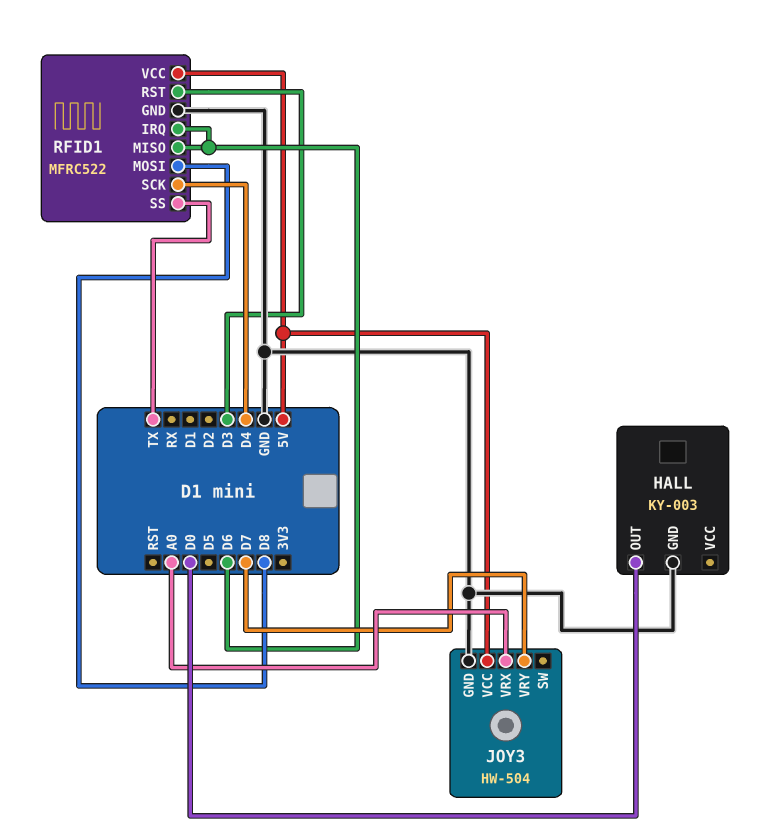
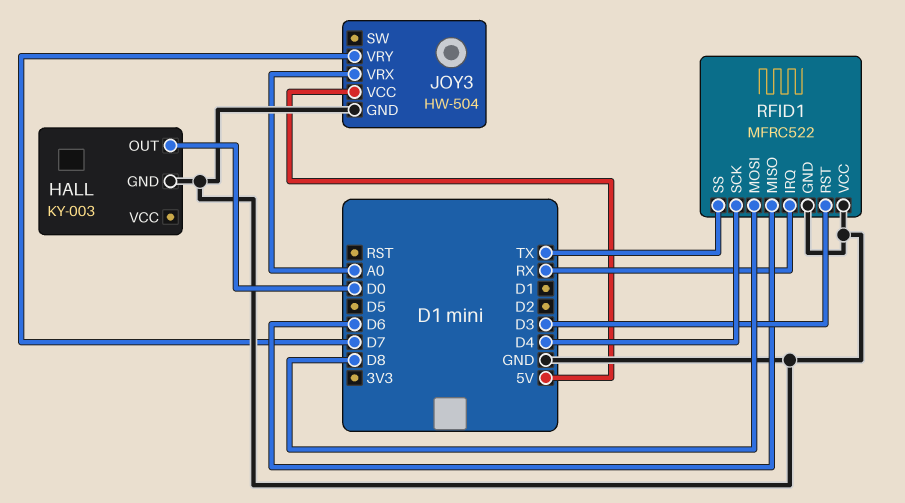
RFID1 pin IRQ: D6 -> RX
RFID1 pin VCC: 5V -> GND

